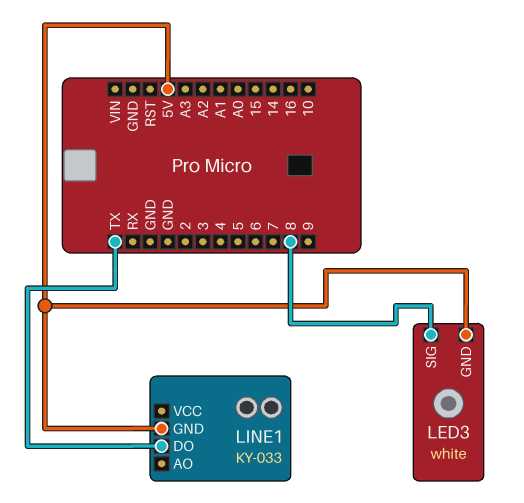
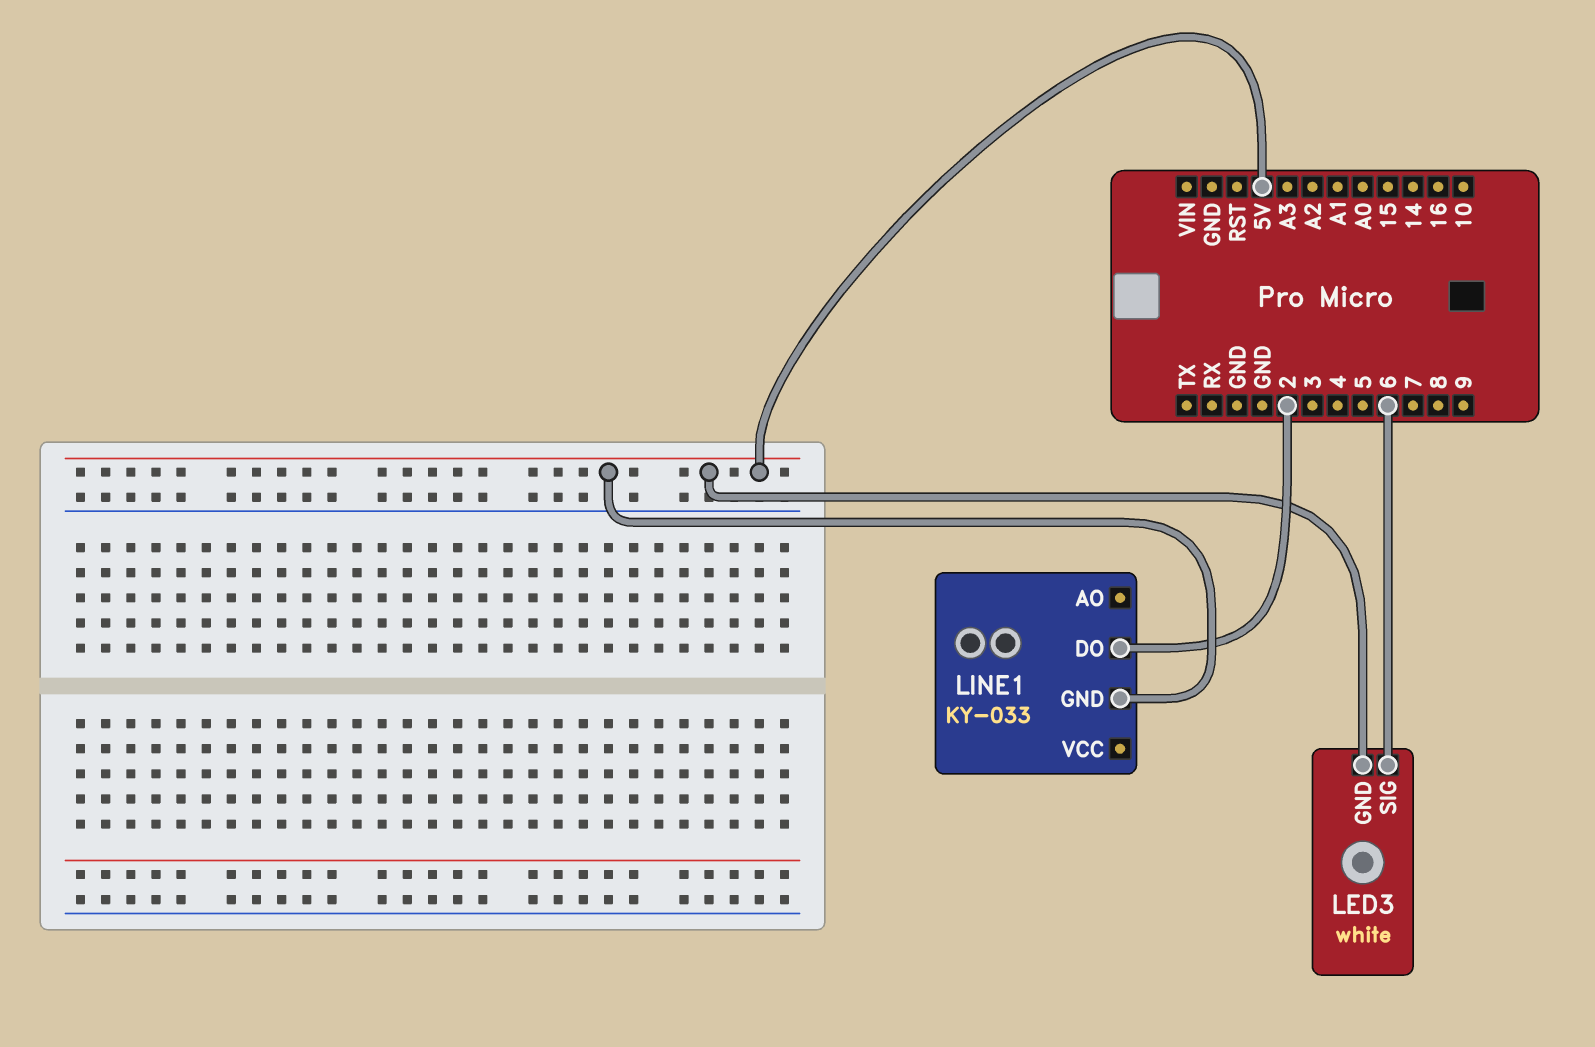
LED3 pin SIG: 8 -> 6
LINE1 pin DO: TX -> 2

